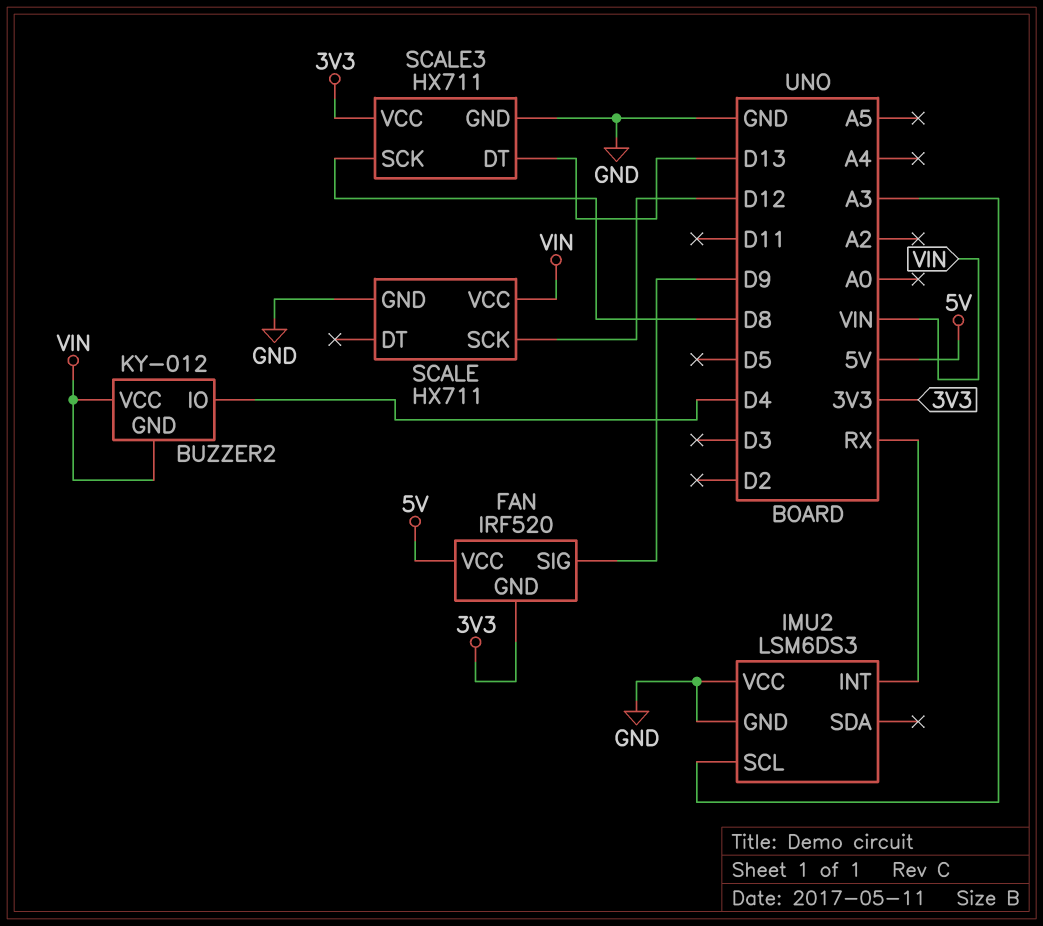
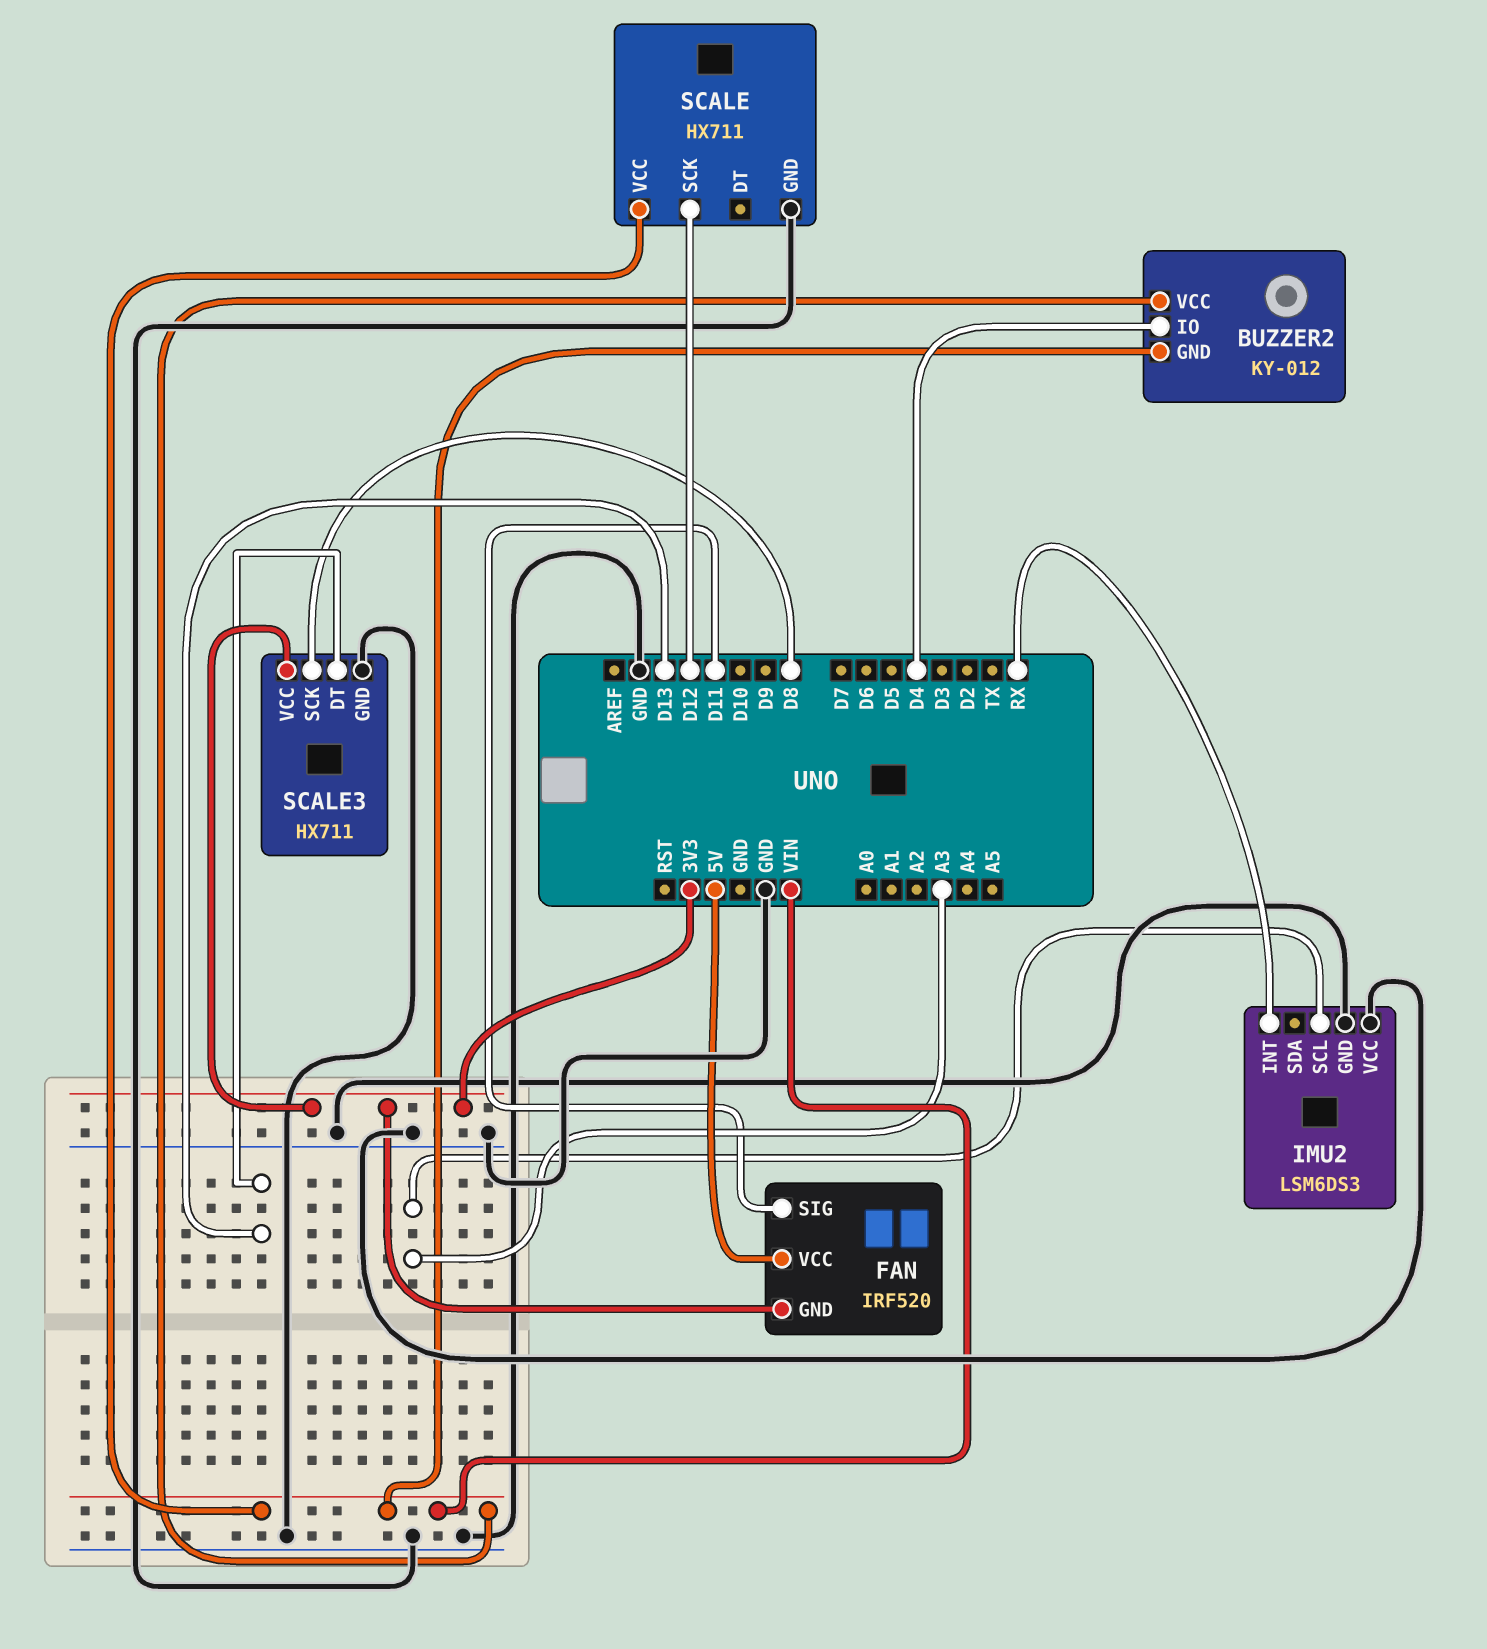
FAN pin SIG: D9 -> D11

